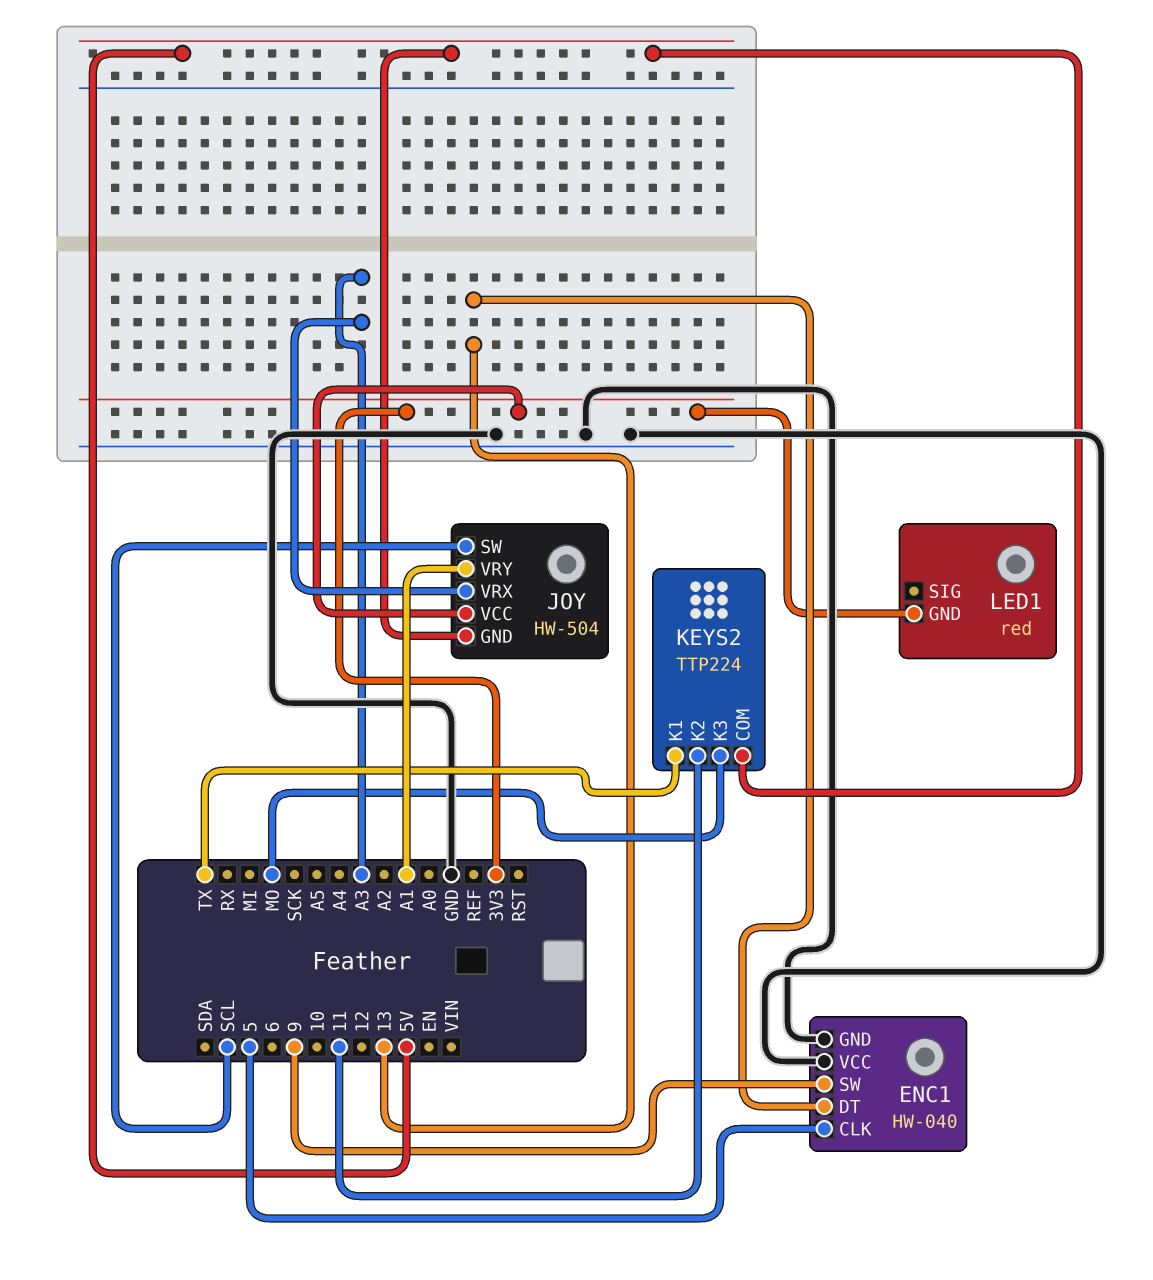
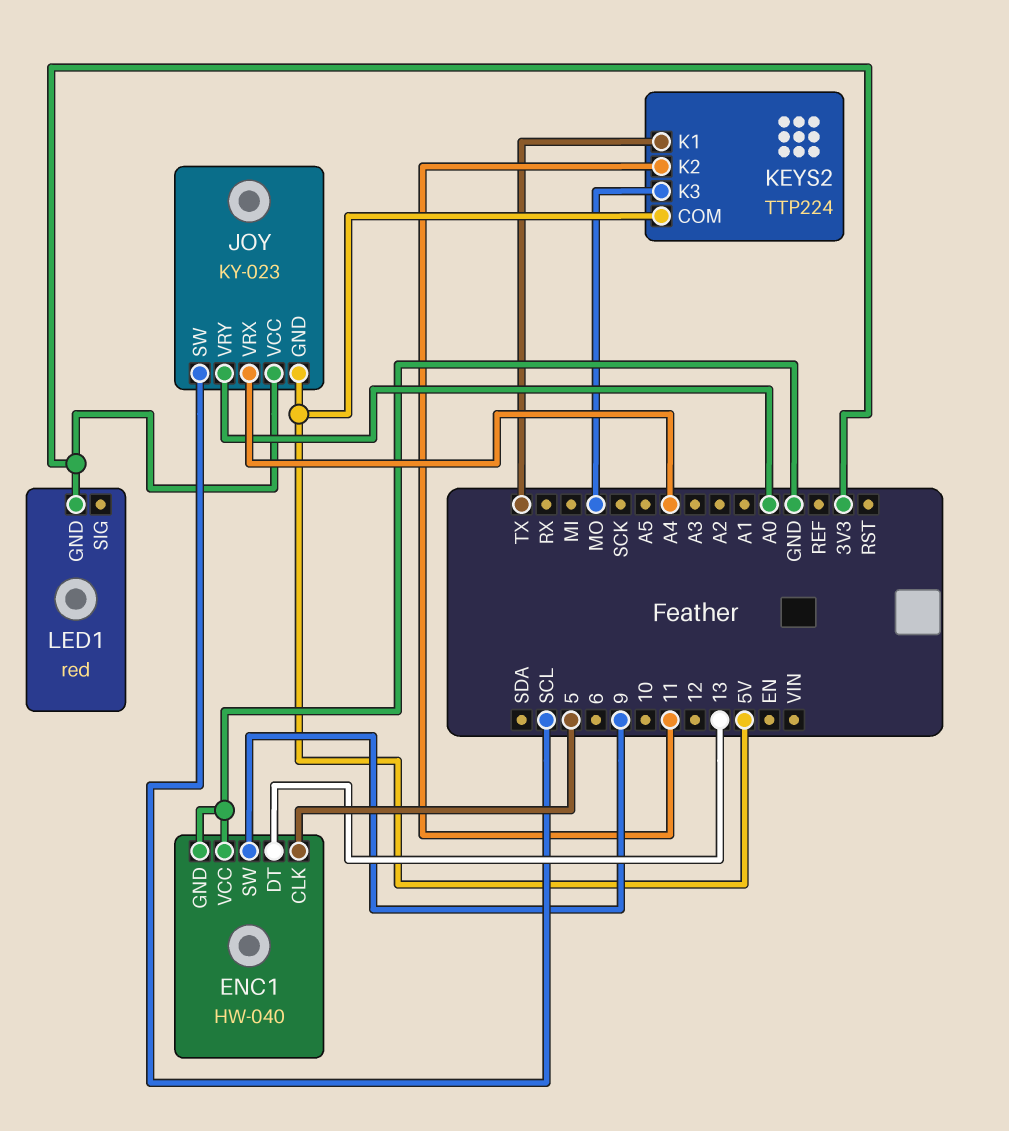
JOY: HW-504 -> KY-023
JOY pin VRX: A3 -> A4
JOY pin VRY: A1 -> A0

